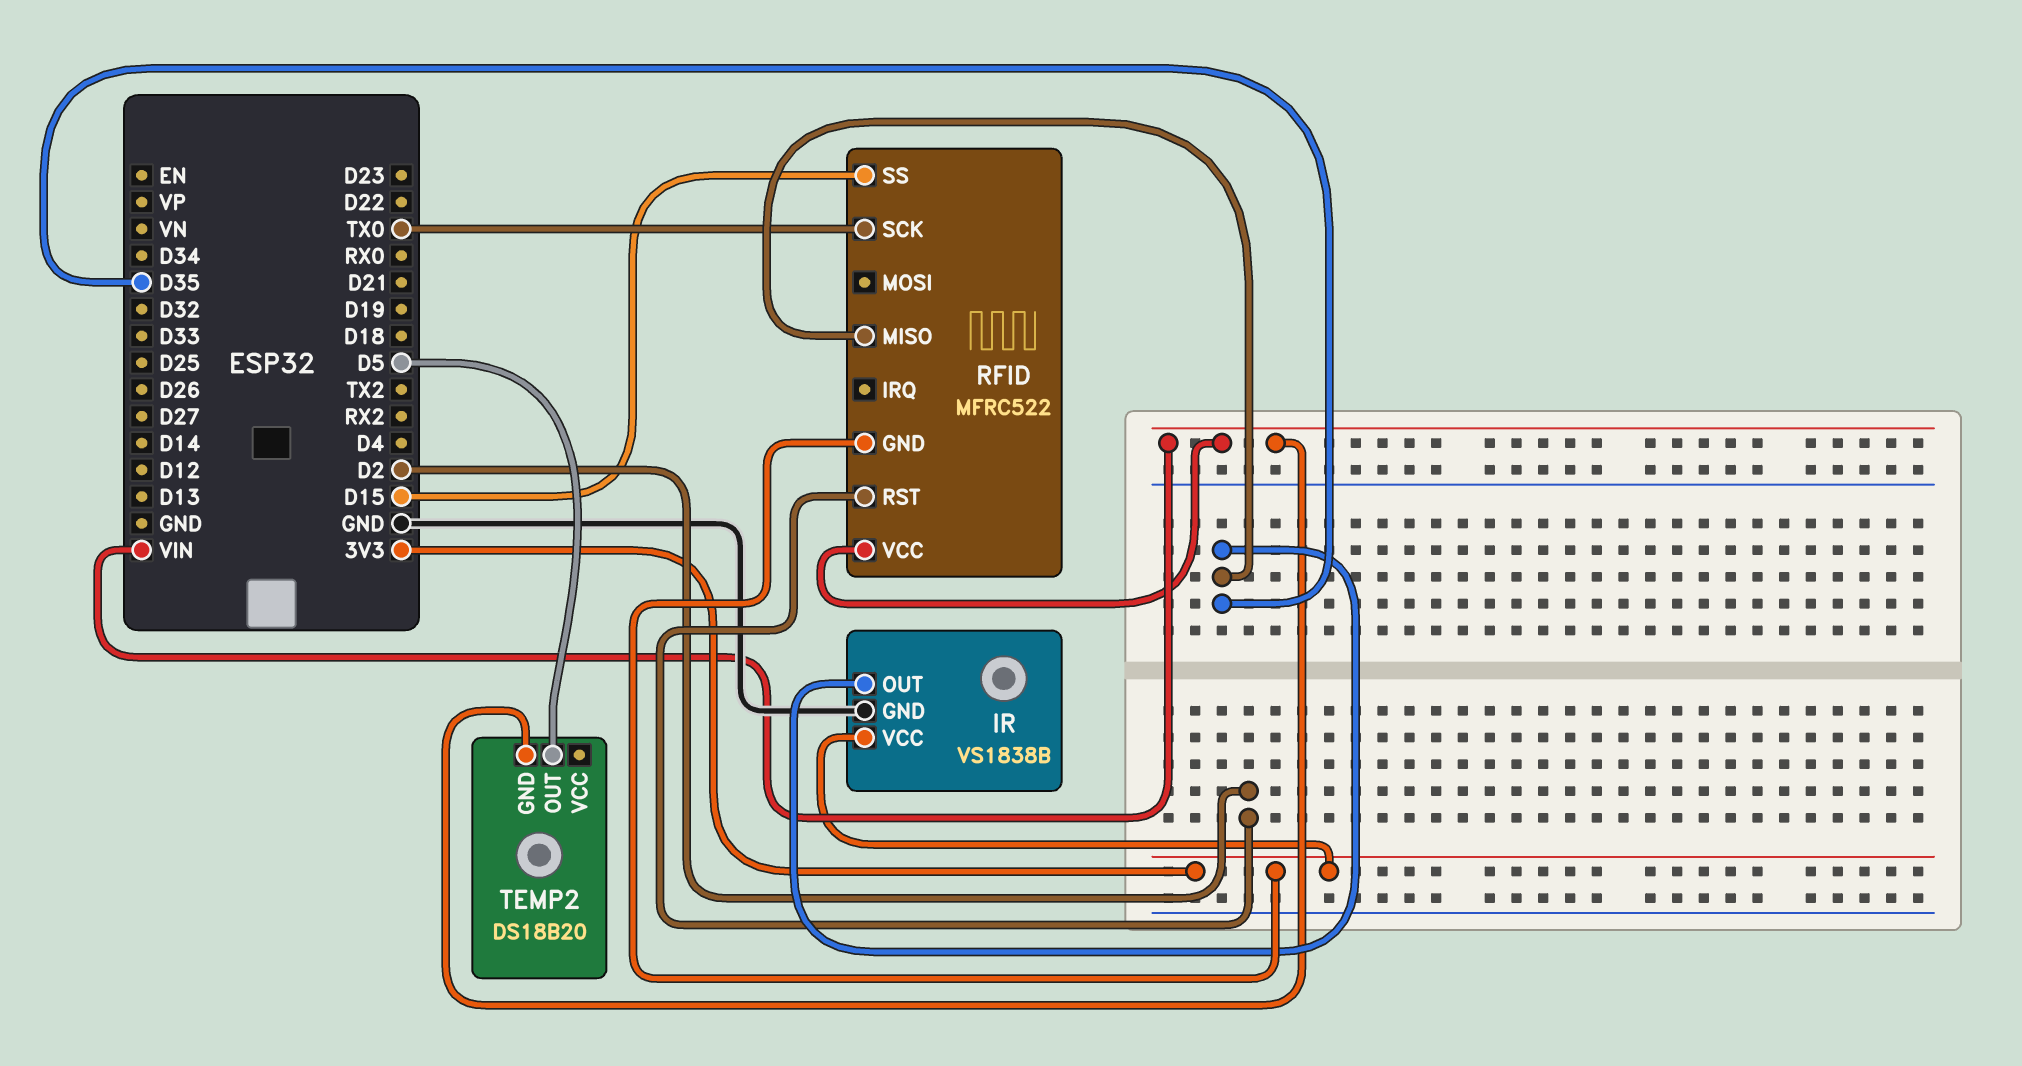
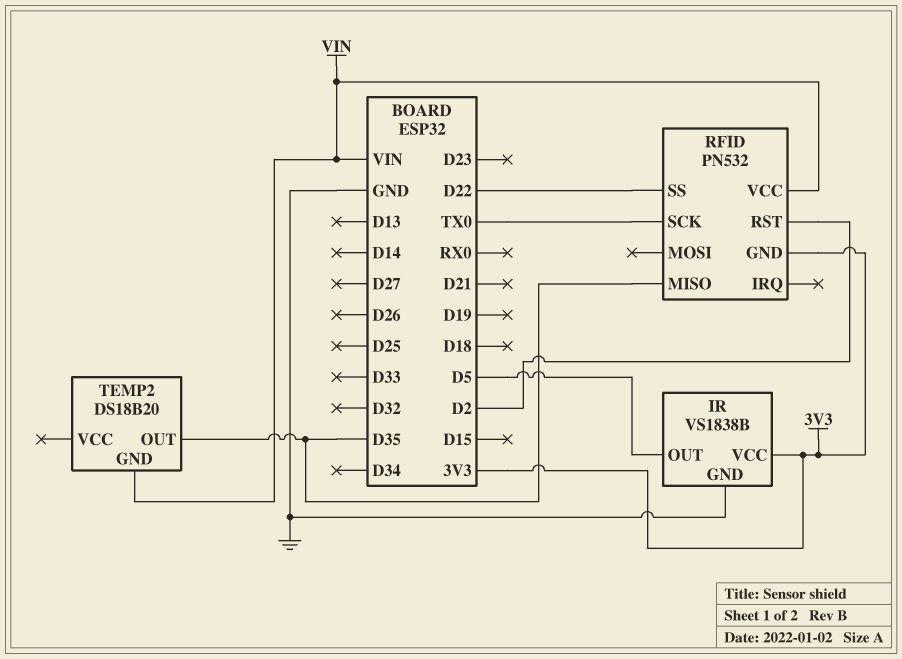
IR pin OUT: D35 -> D5
RFID: MFRC522 -> PN532
RFID pin SS: D15 -> D22
TEMP2 pin OUT: D5 -> D35

